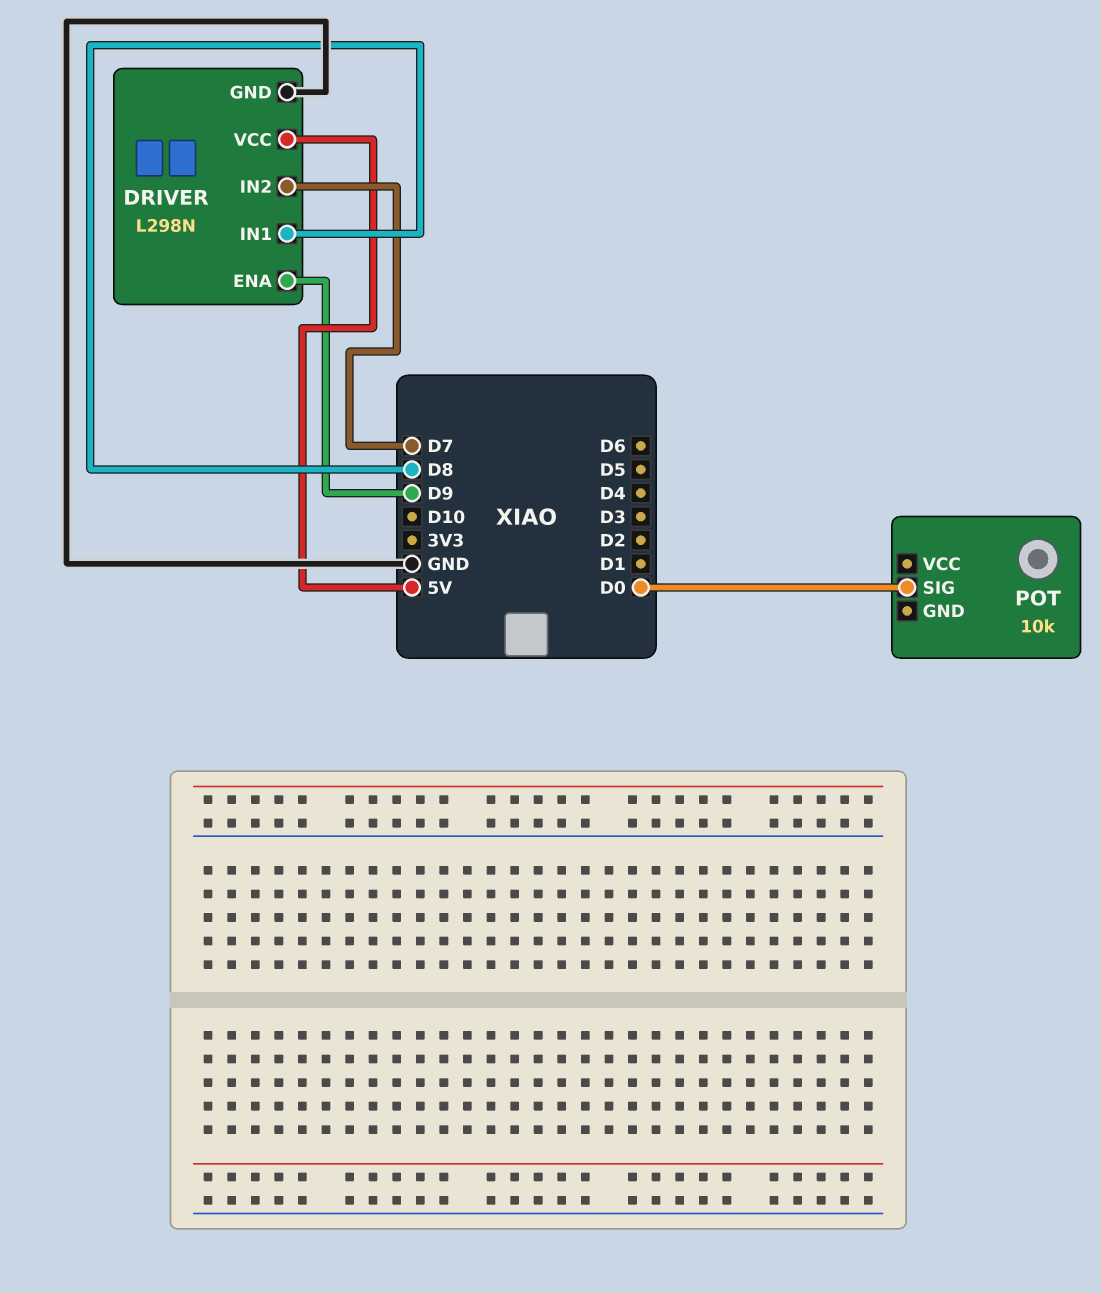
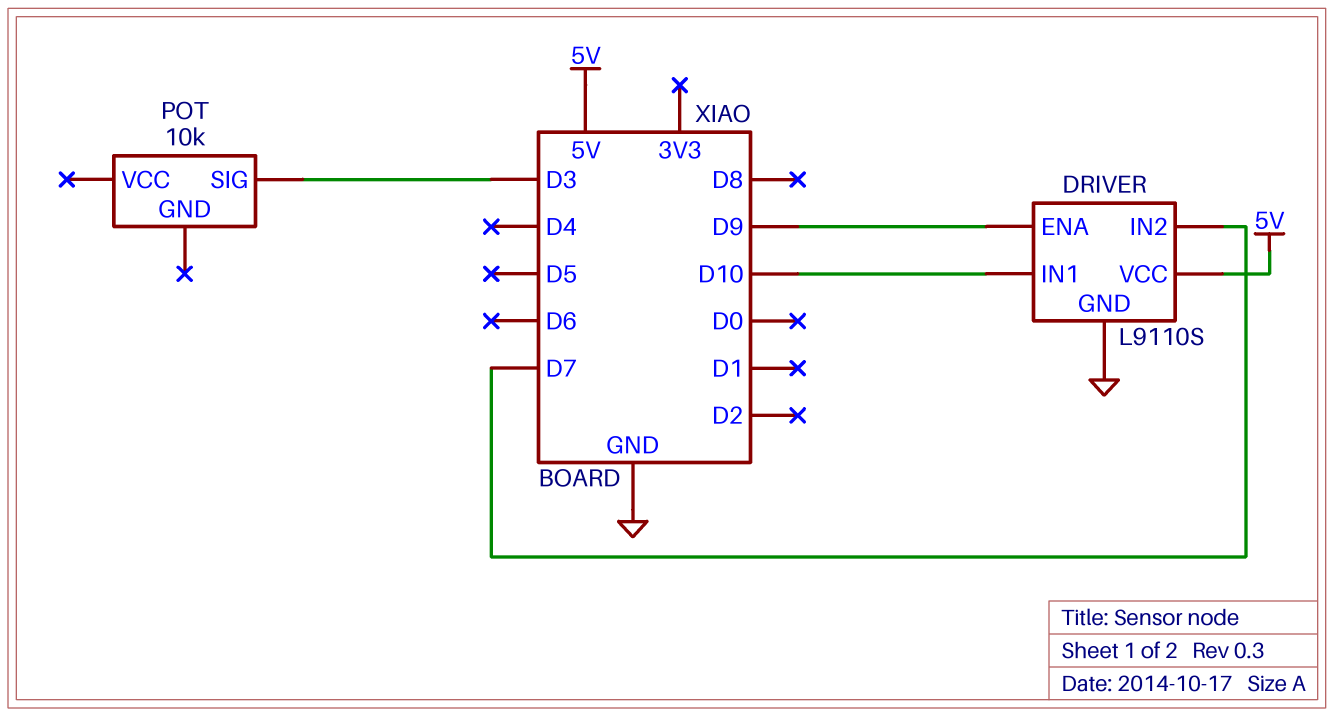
DRIVER: L298N -> L9110S
DRIVER pin IN1: D8 -> D10
POT pin SIG: D0 -> D3

